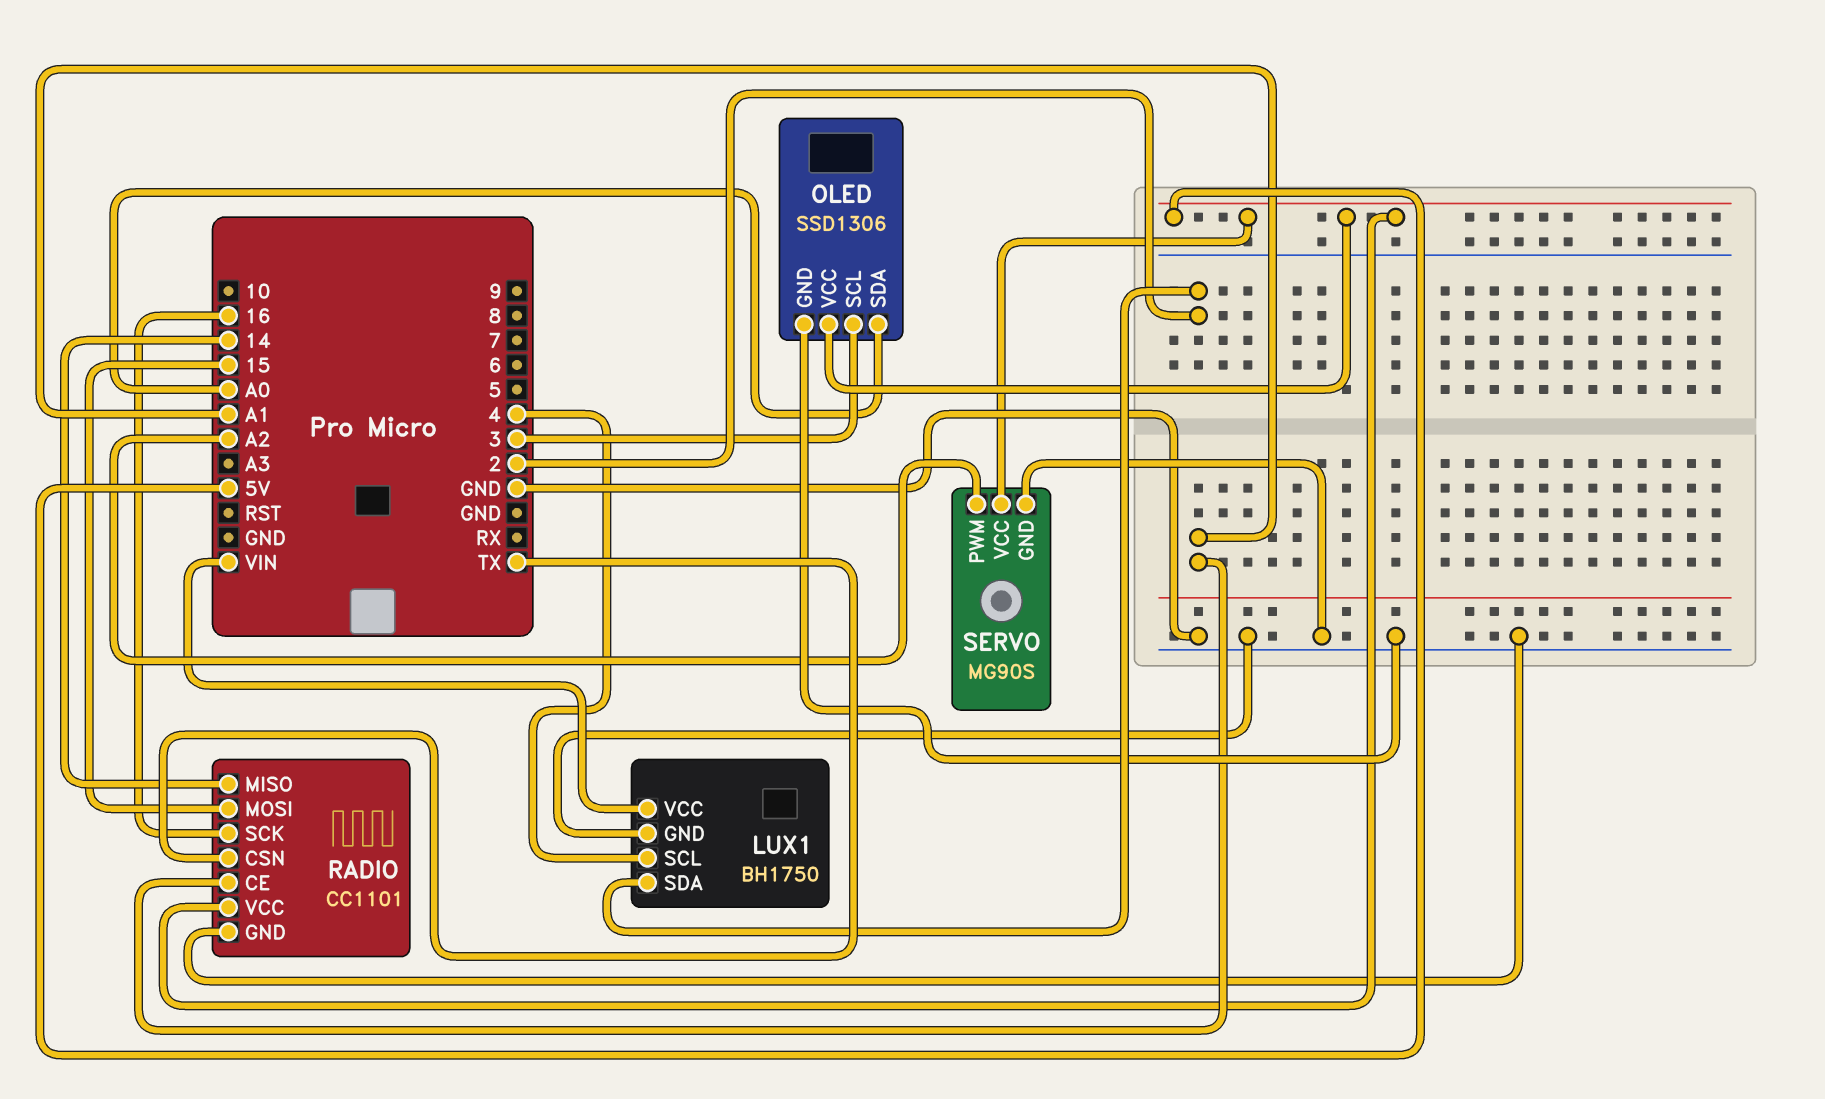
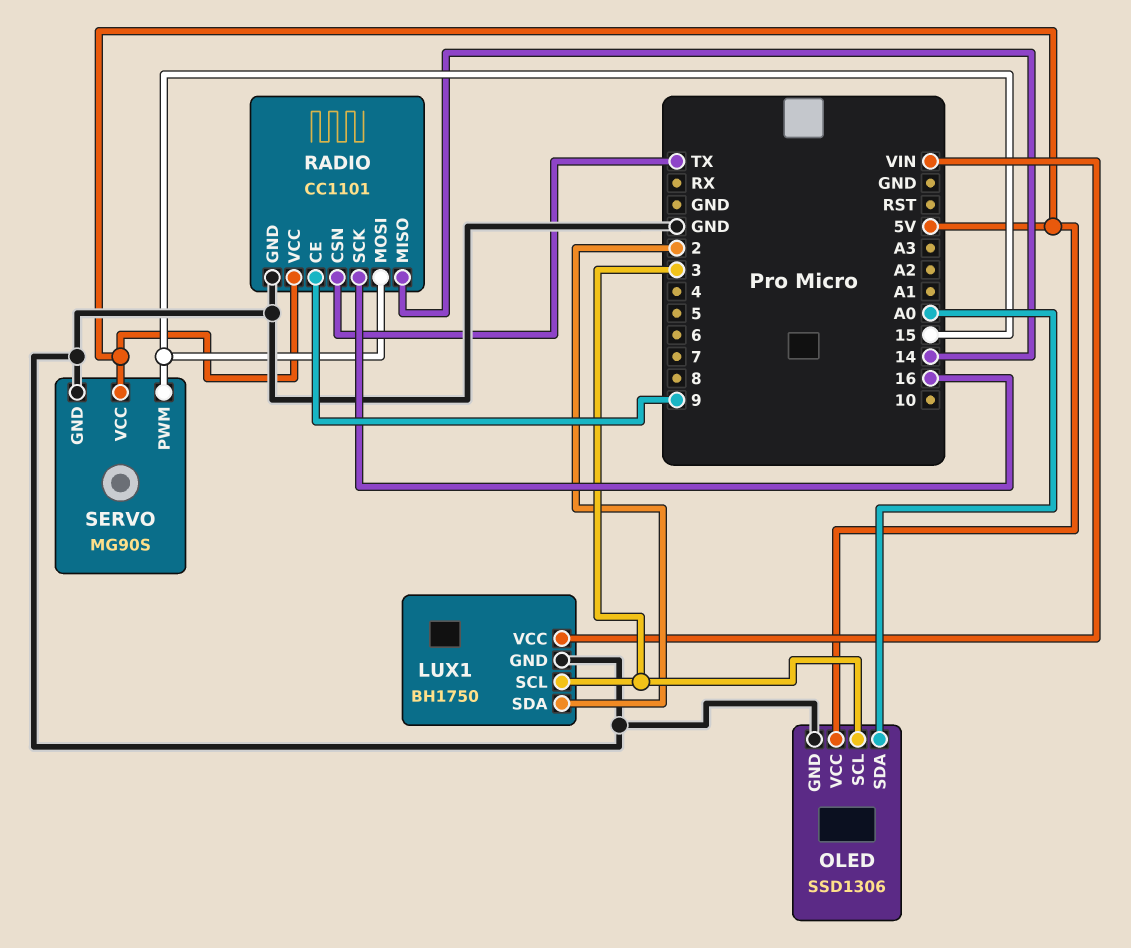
LUX1 pin SCL: 4 -> 3
RADIO pin CE: A1 -> 9
SERVO pin PWM: A2 -> 15

